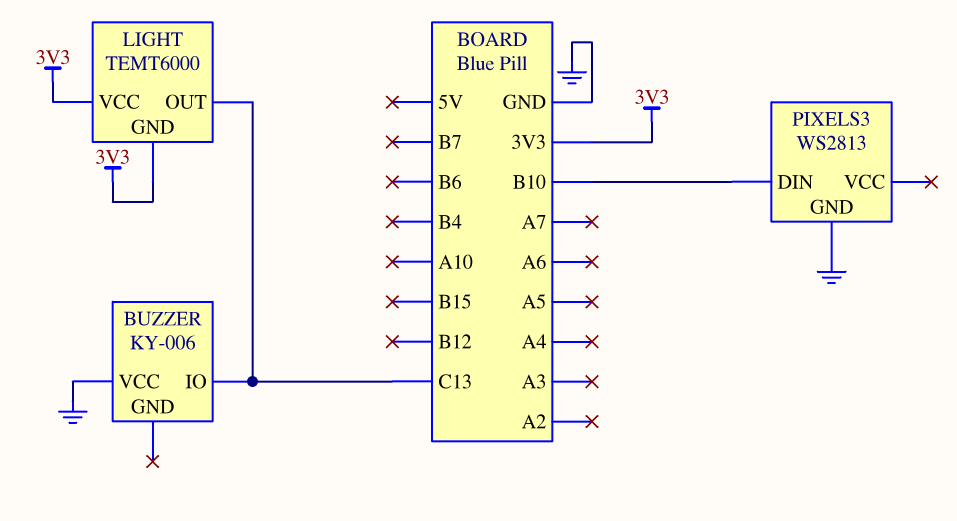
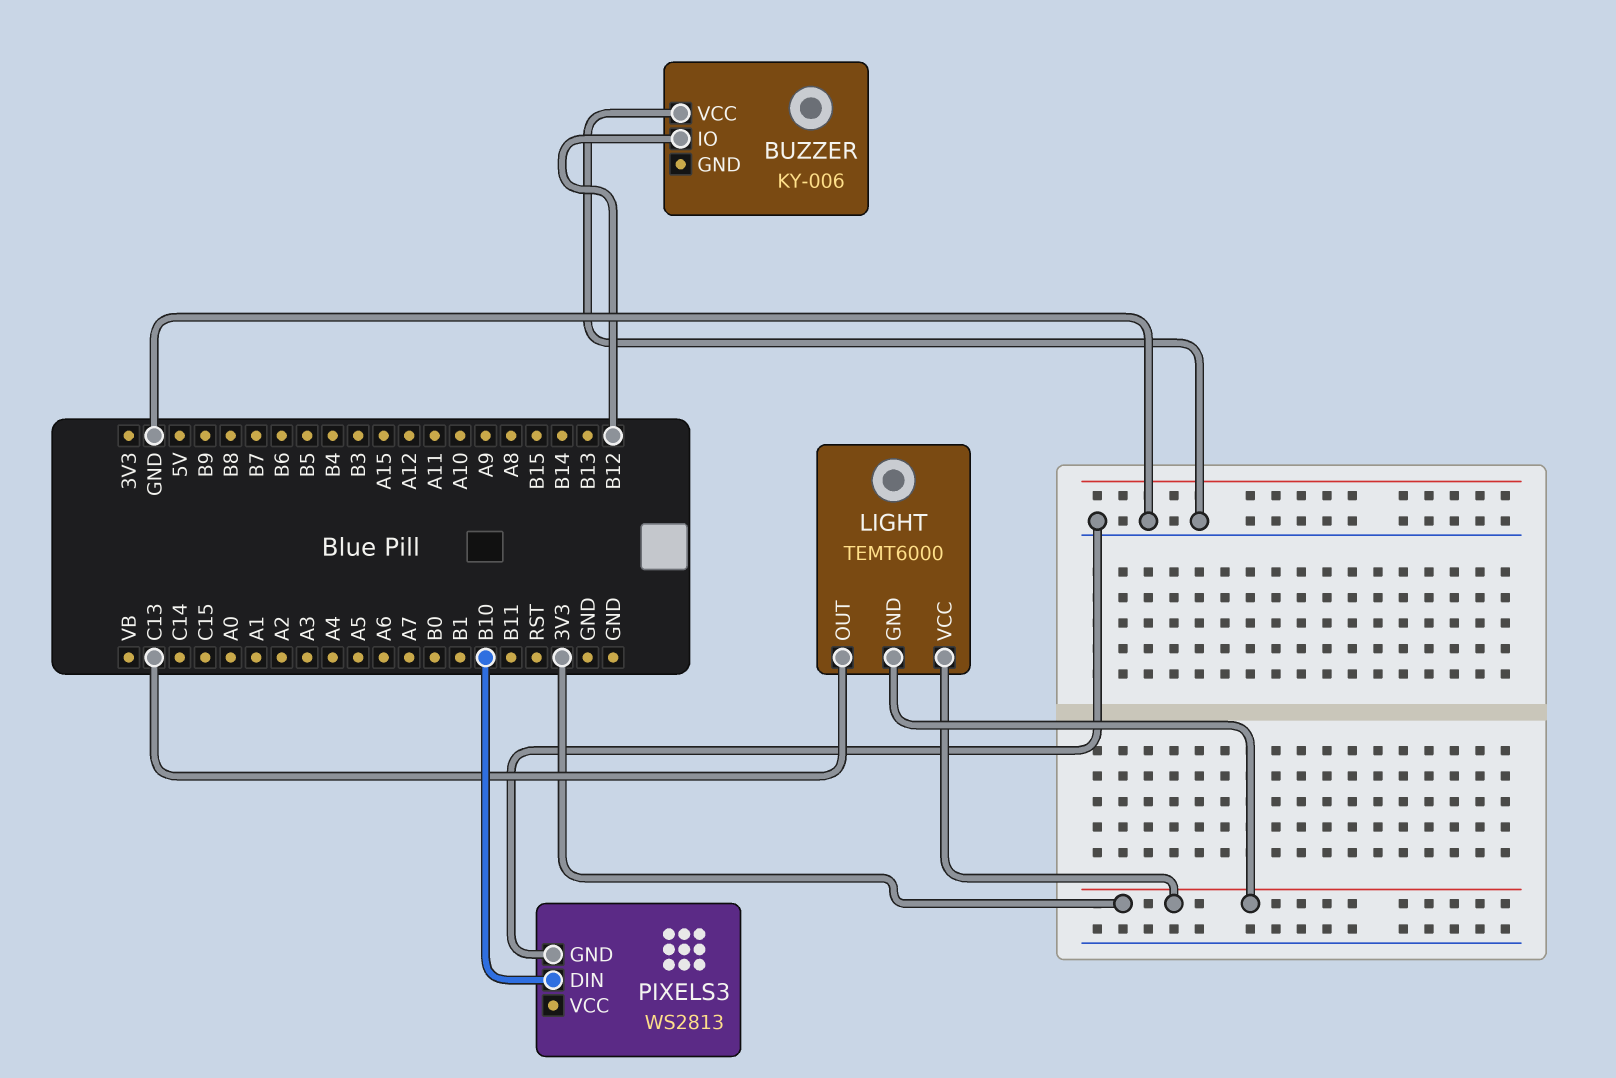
BUZZER pin IO: C13 -> B12

